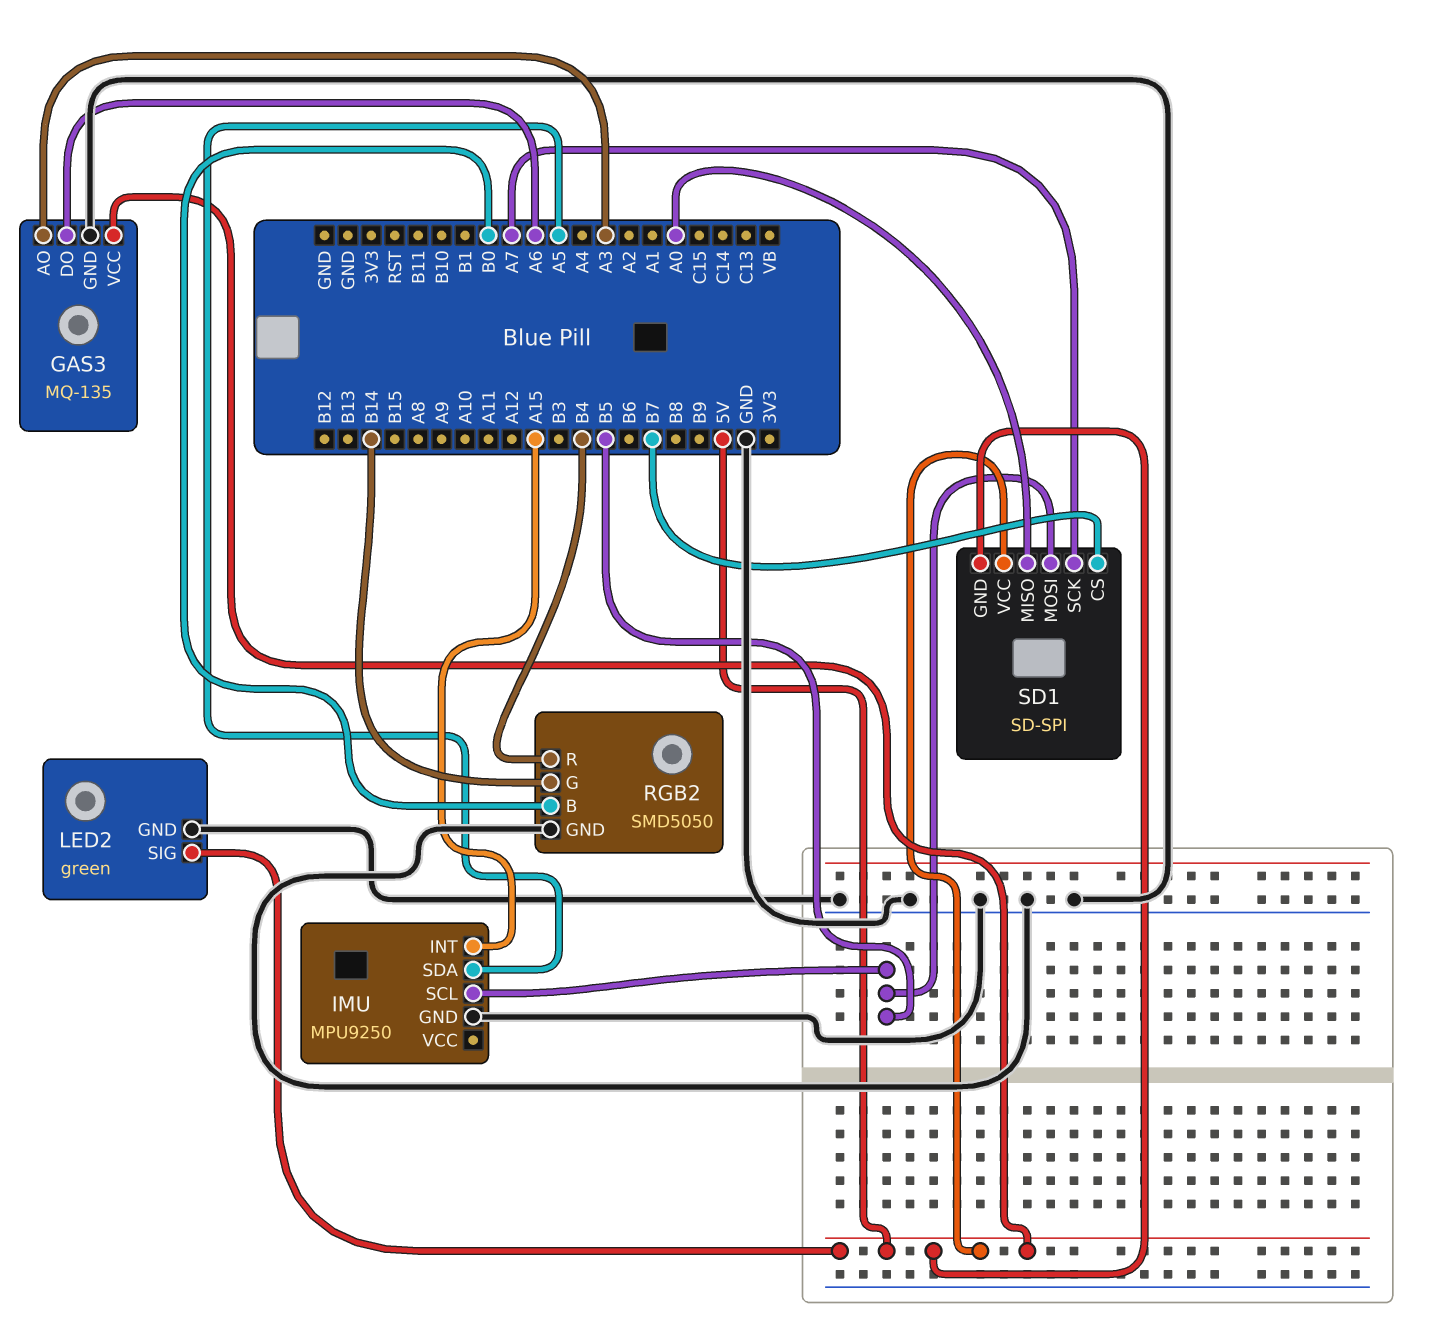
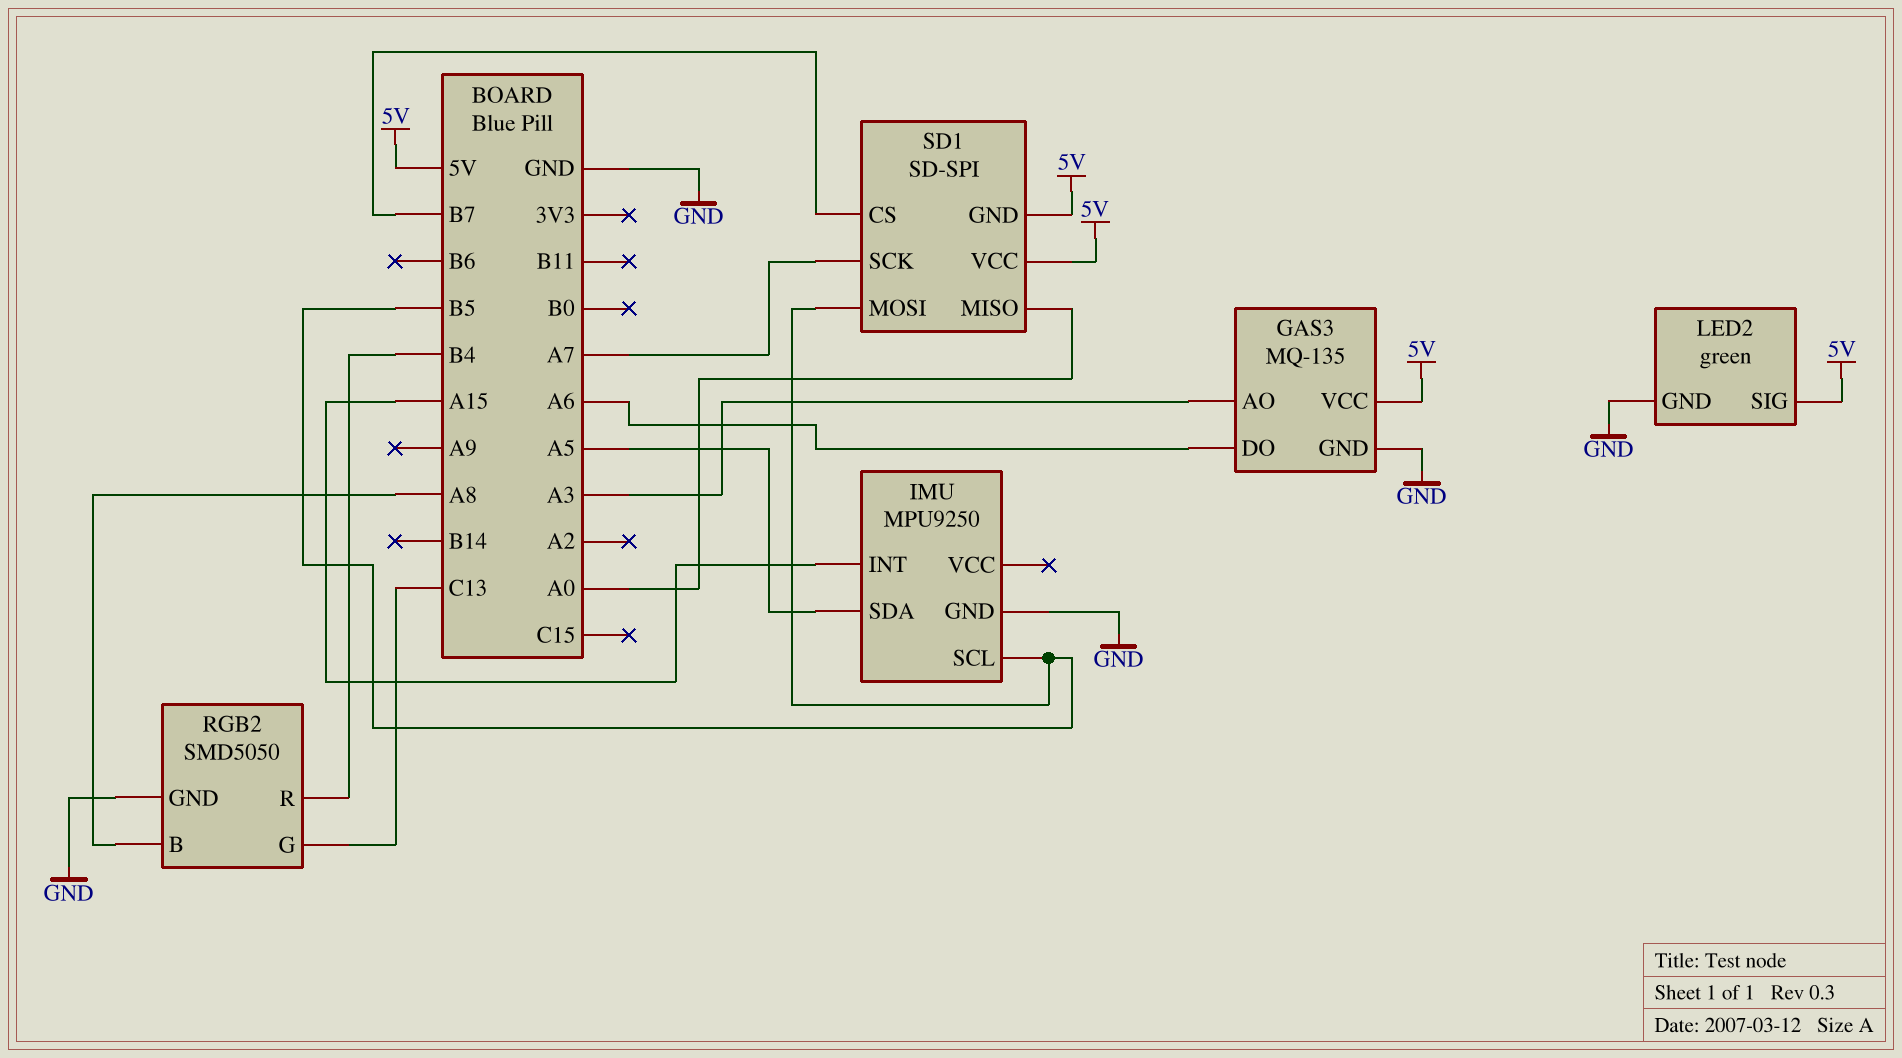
RGB2 pin B: B0 -> A8
RGB2 pin G: B14 -> C13

